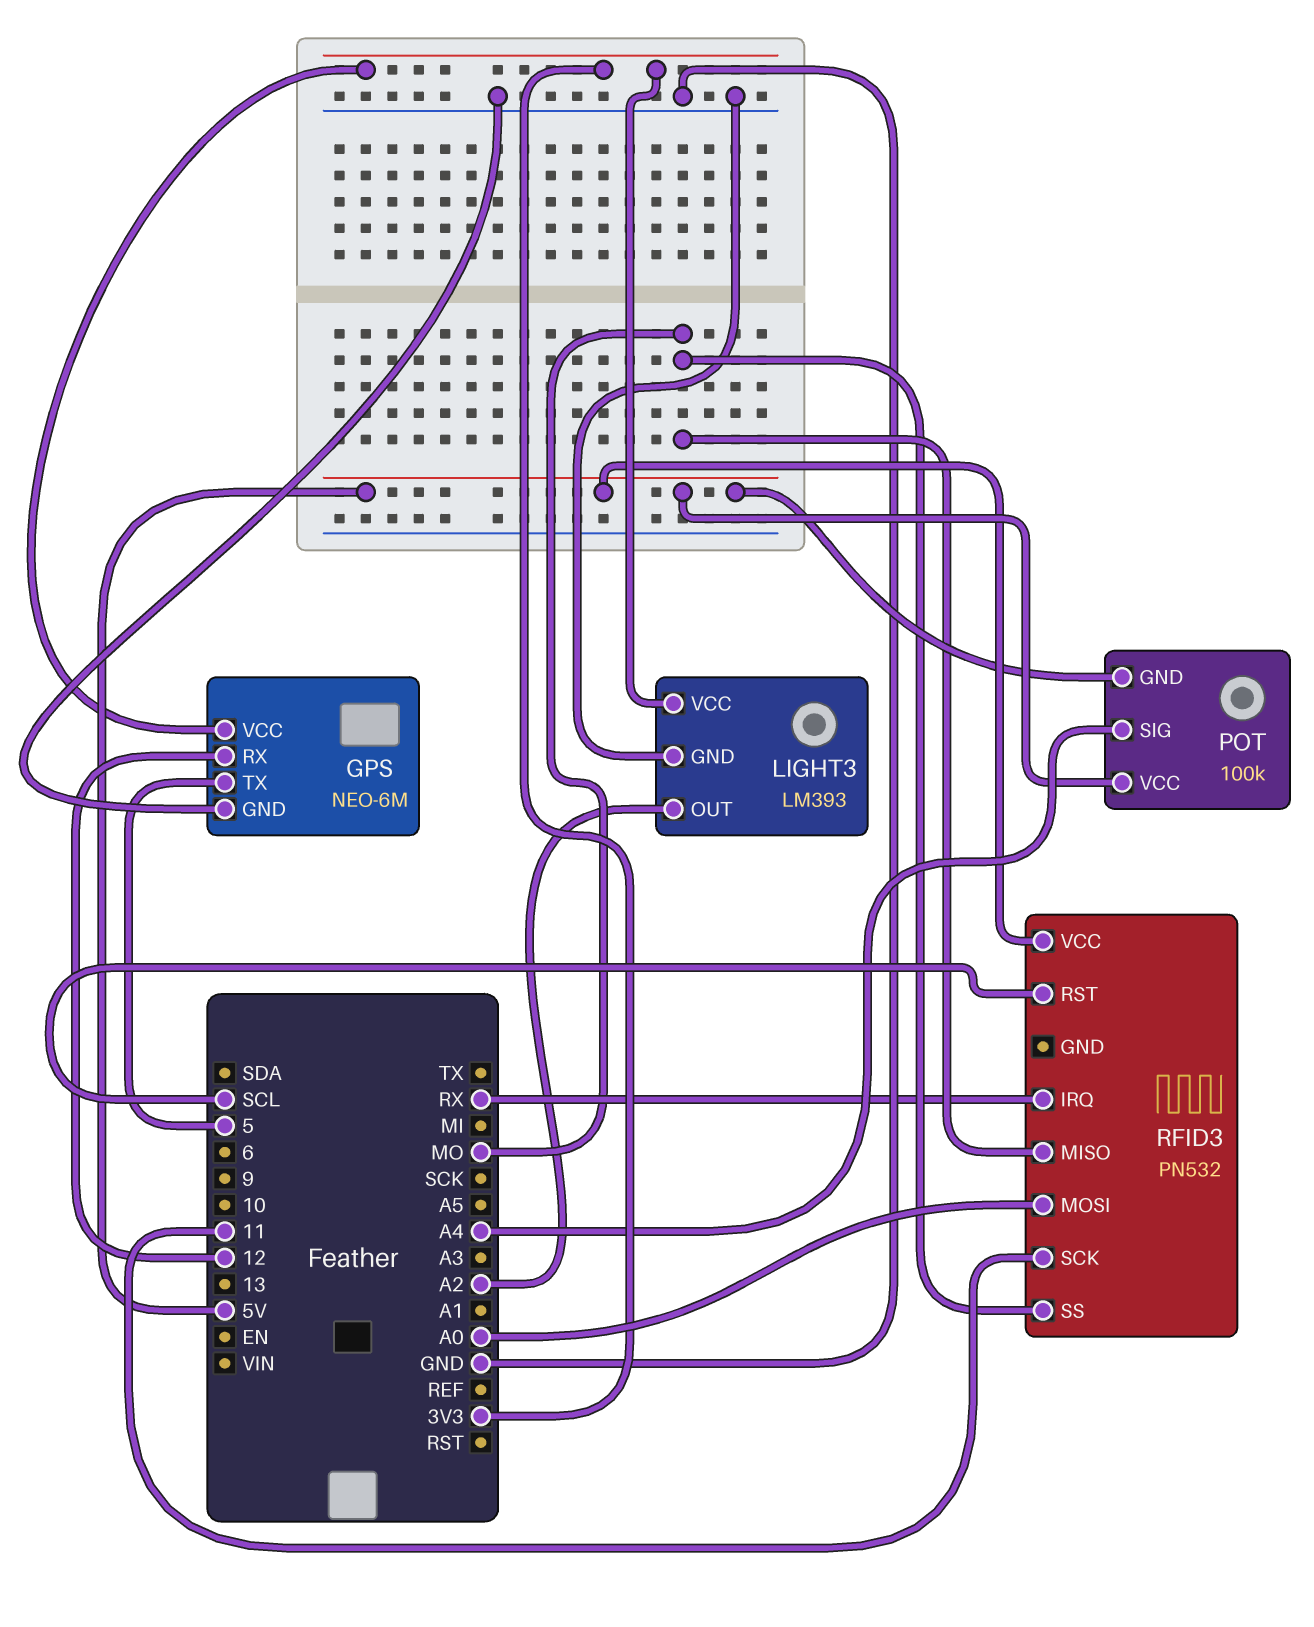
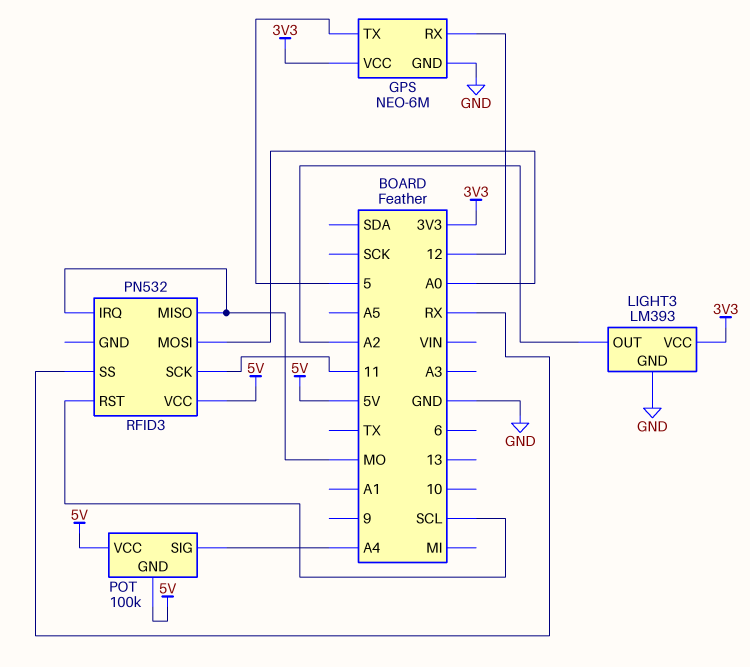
RFID3 pin IRQ: RX -> MO
RFID3 pin SS: MO -> RX

